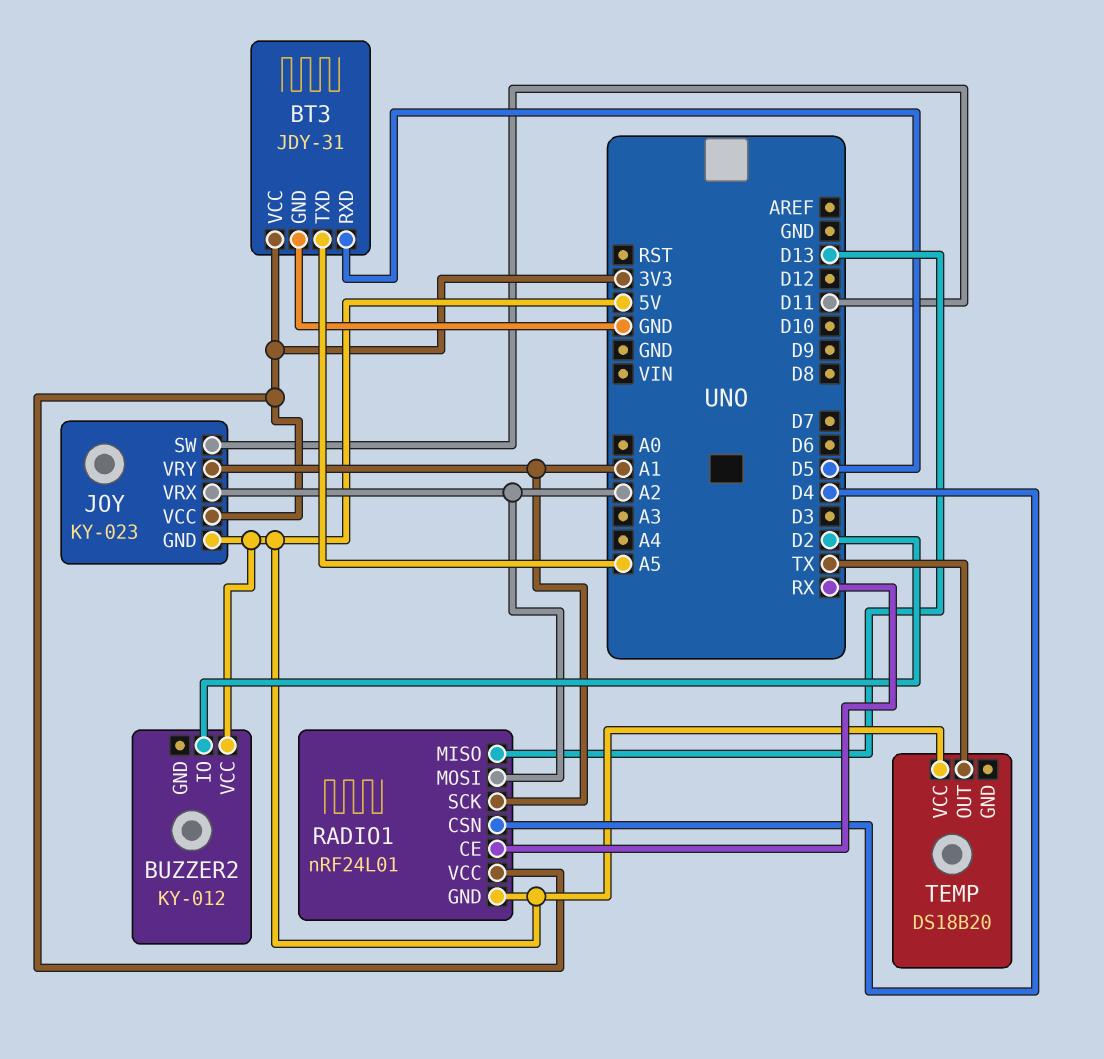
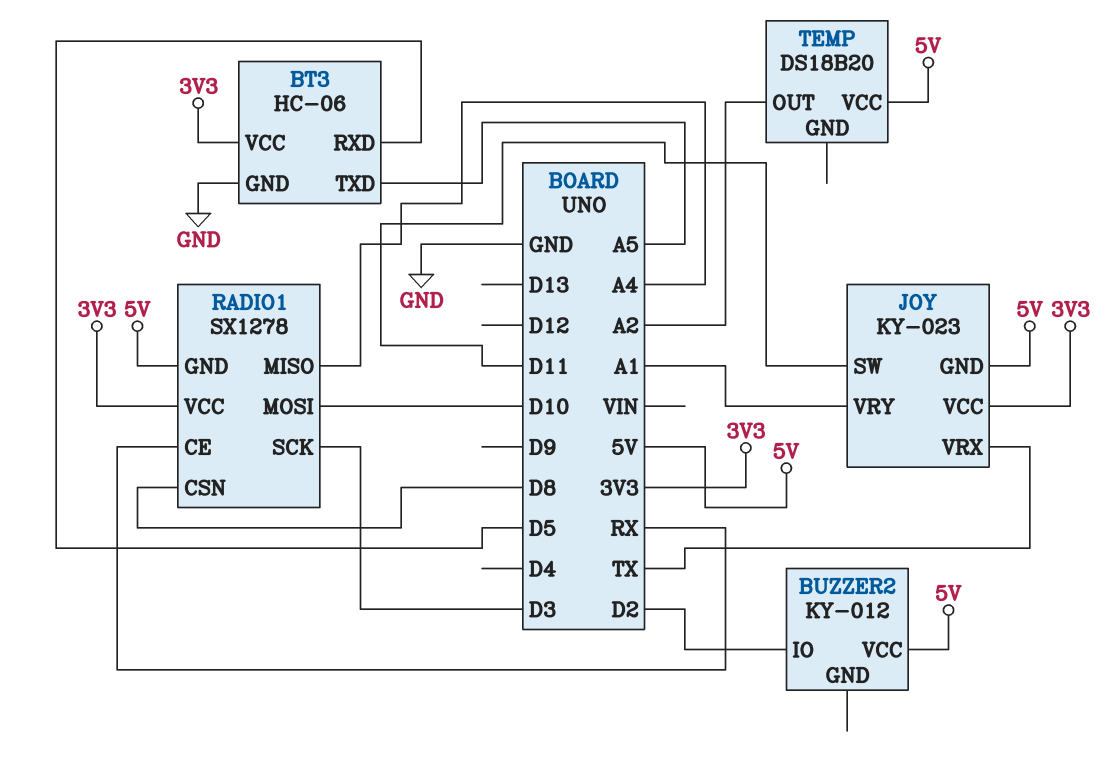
BT3: JDY-31 -> HC-06
JOY pin VRX: A2 -> TX
RADIO1: nRF24L01 -> SX1278
RADIO1 pin CSN: D4 -> D8
RADIO1 pin MISO: D13 -> A4
RADIO1 pin MOSI: A2 -> D10
RADIO1 pin SCK: A1 -> D3
TEMP pin OUT: TX -> A2

